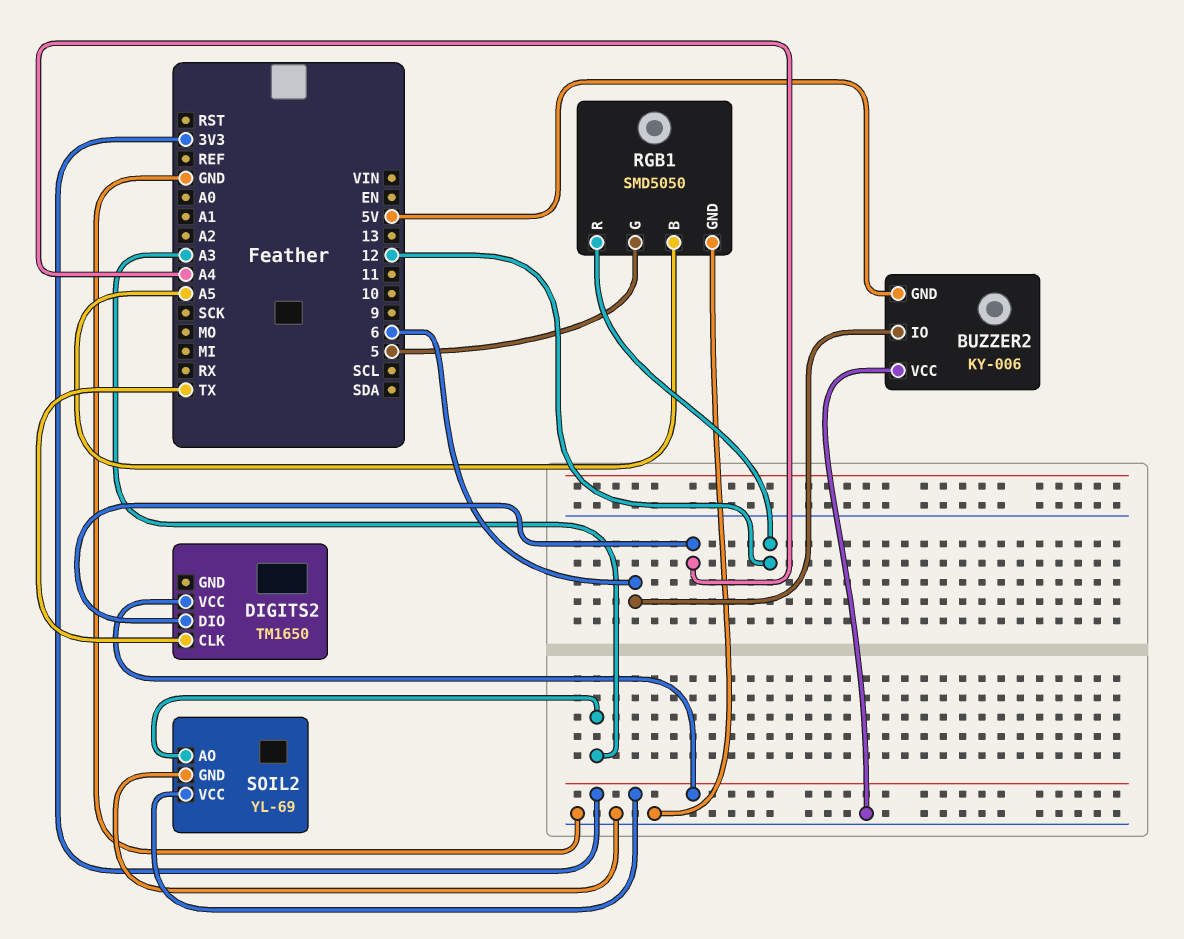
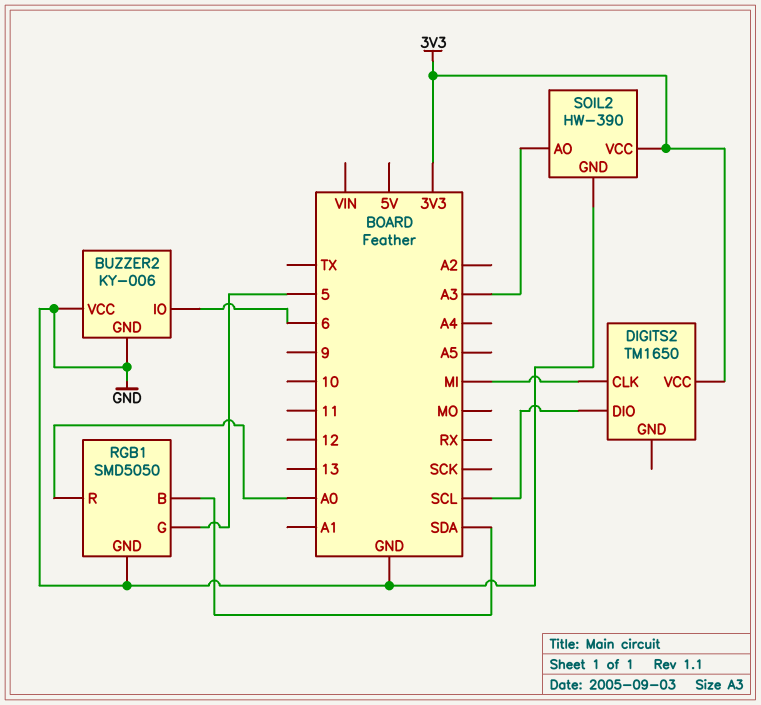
BUZZER2 pin GND: 5V -> GND
DIGITS2 pin CLK: TX -> MI
DIGITS2 pin DIO: A4 -> SCL
RGB1 pin B: A5 -> SDA
RGB1 pin R: 12 -> A0
SOIL2: YL-69 -> HW-390

